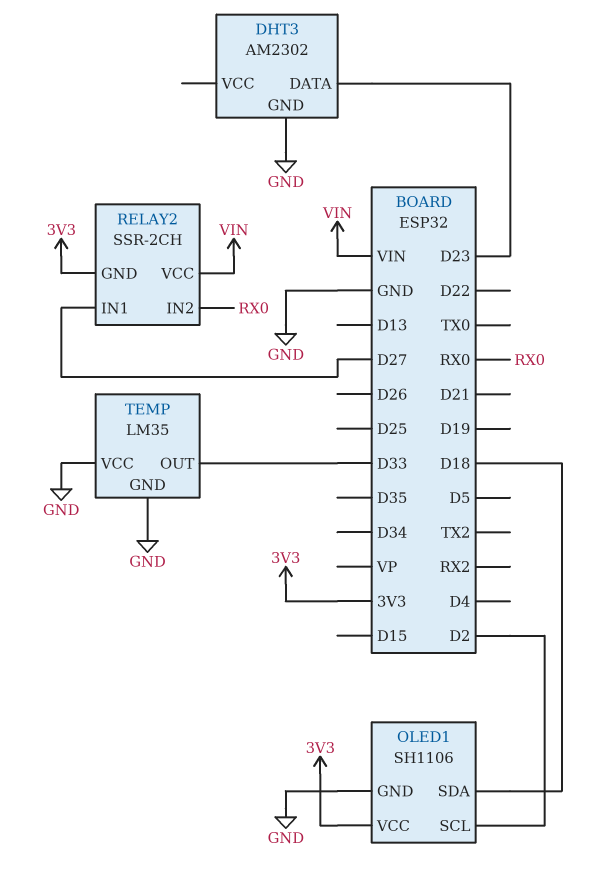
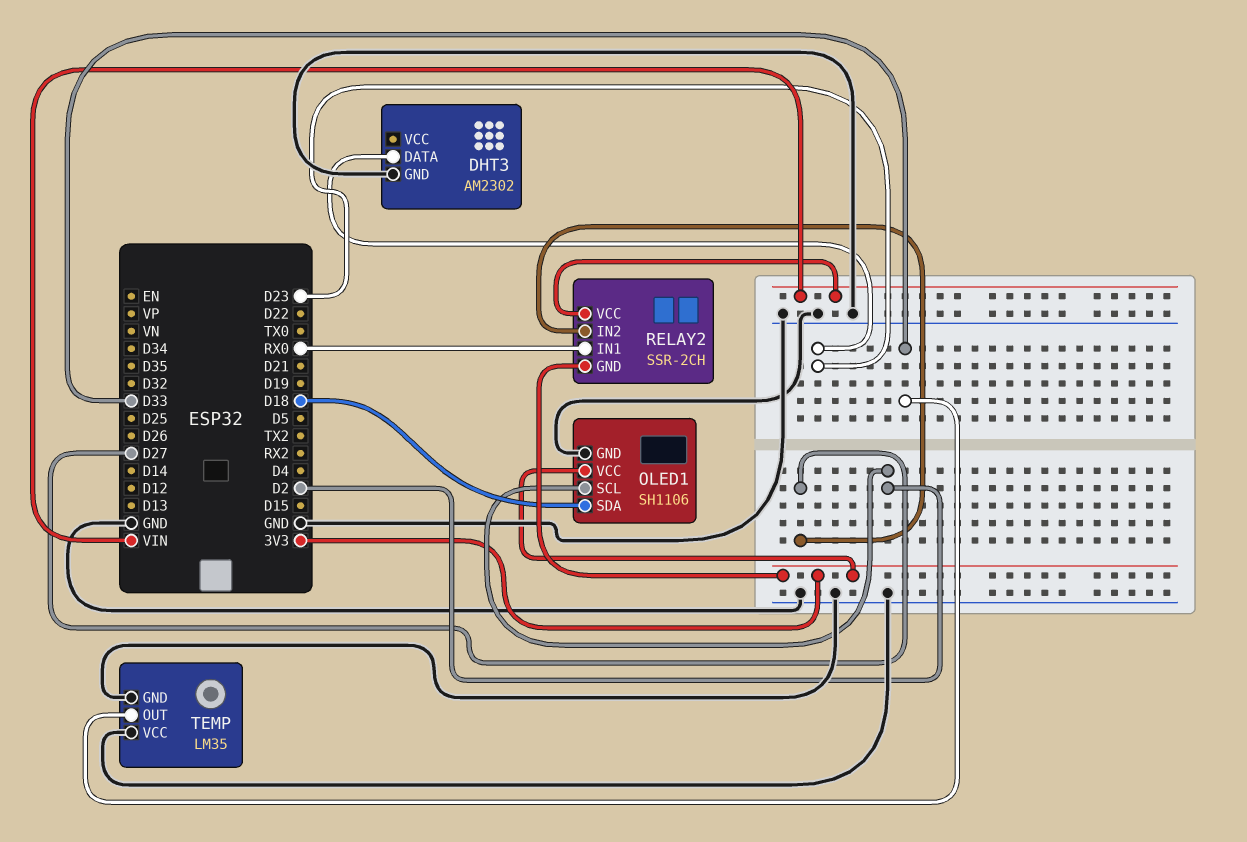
RELAY2 pin IN1: D27 -> RX0
RELAY2 pin IN2: RX0 -> D27

